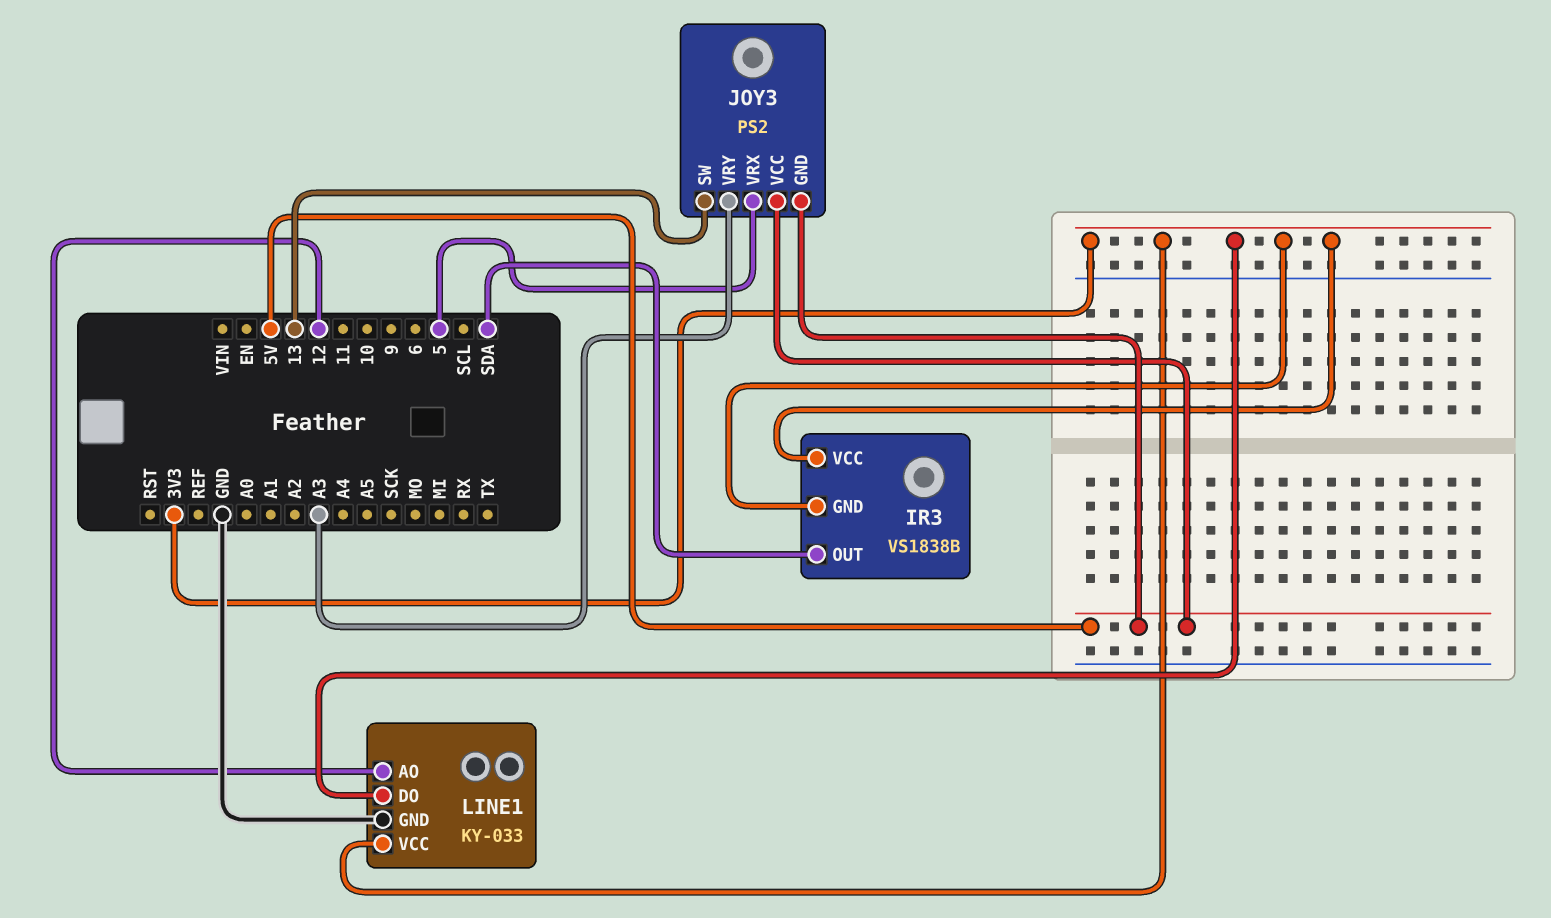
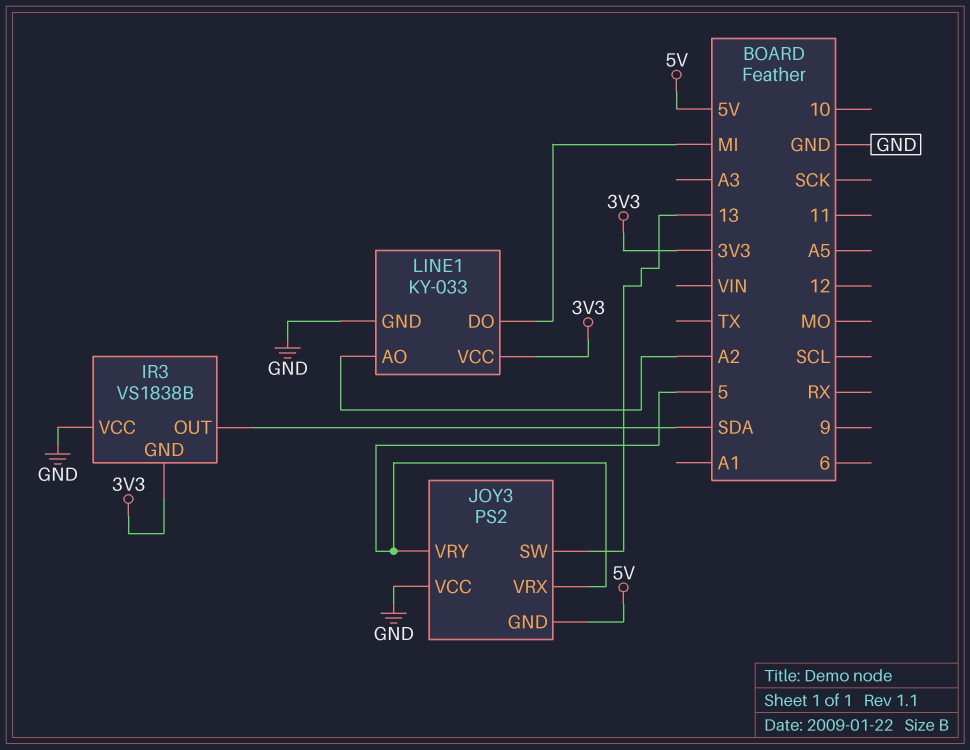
IR3 pin VCC: 3V3 -> GND
JOY3 pin VCC: 5V -> GND
JOY3 pin VRY: A3 -> 5
LINE1 pin AO: 12 -> A2
LINE1 pin DO: 3V3 -> MI

